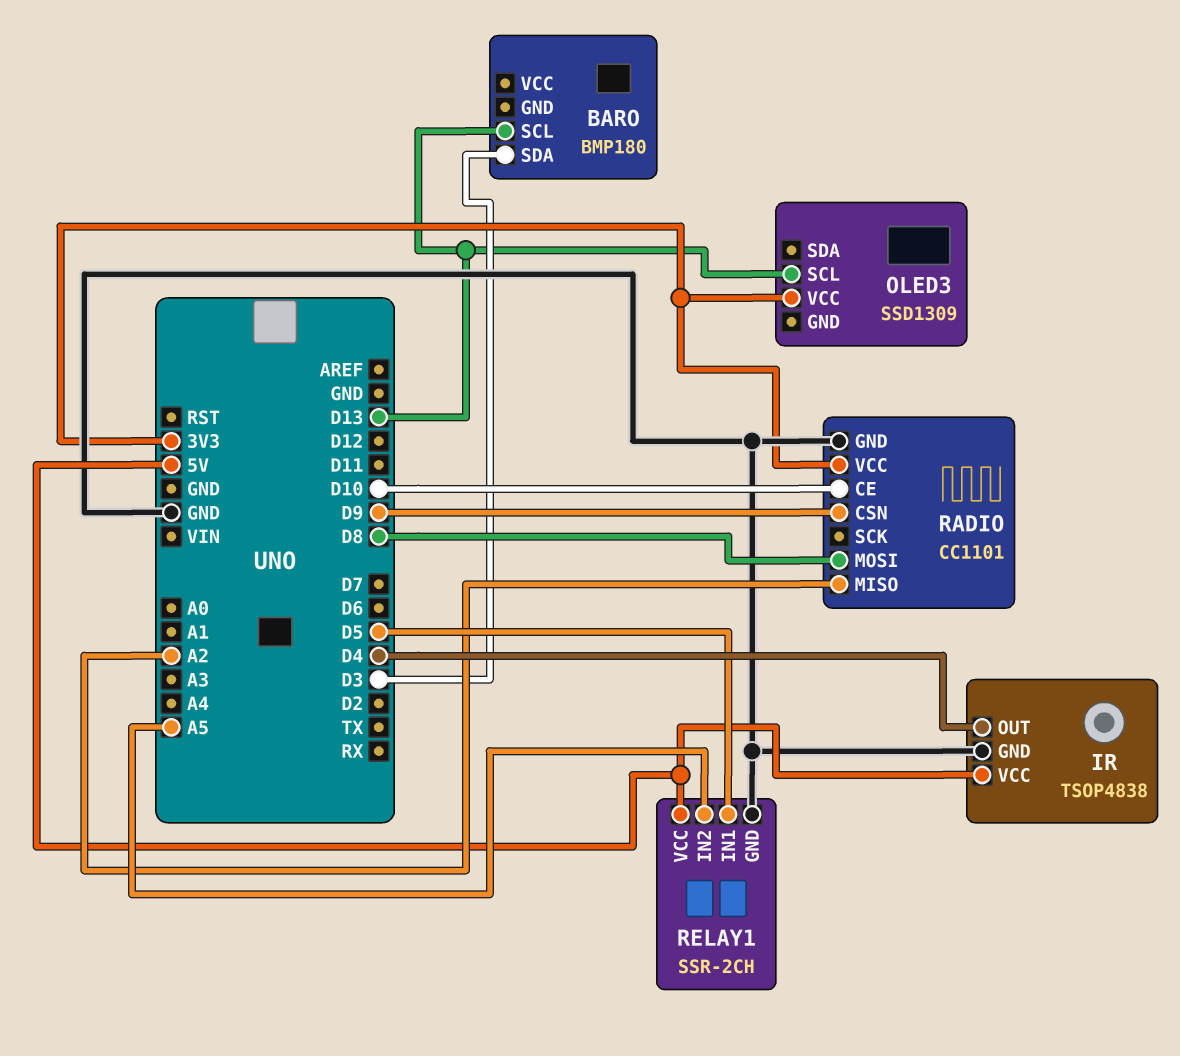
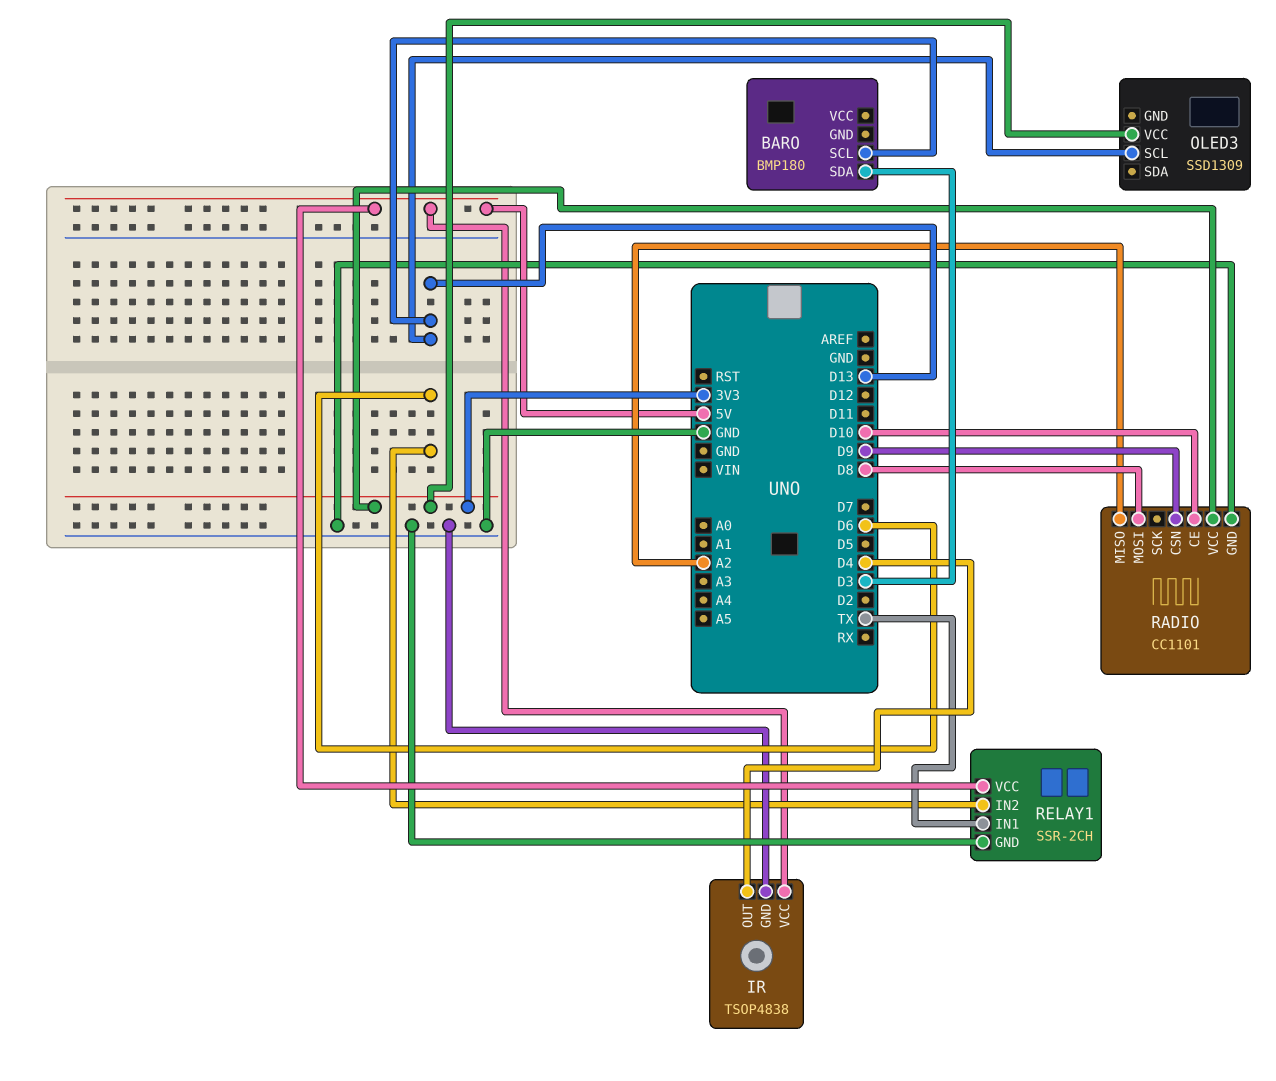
RELAY1 pin IN1: D5 -> TX
RELAY1 pin IN2: A5 -> D6

